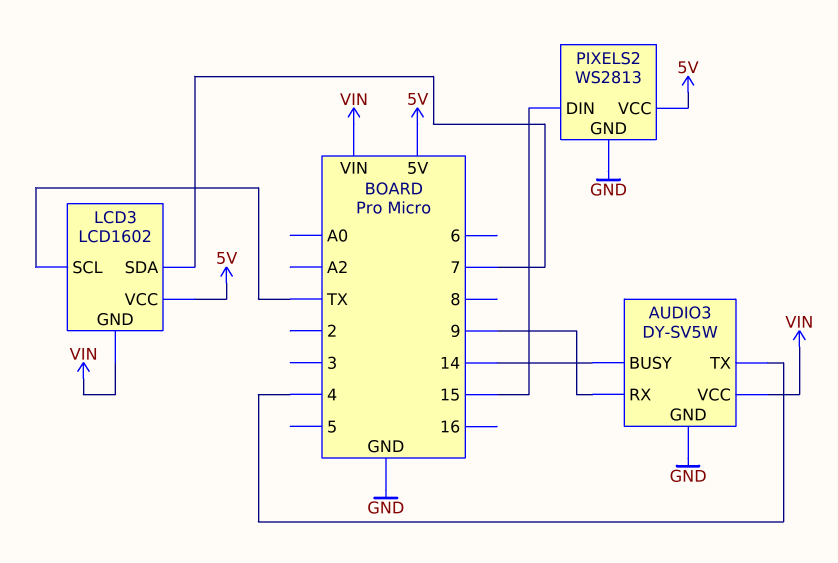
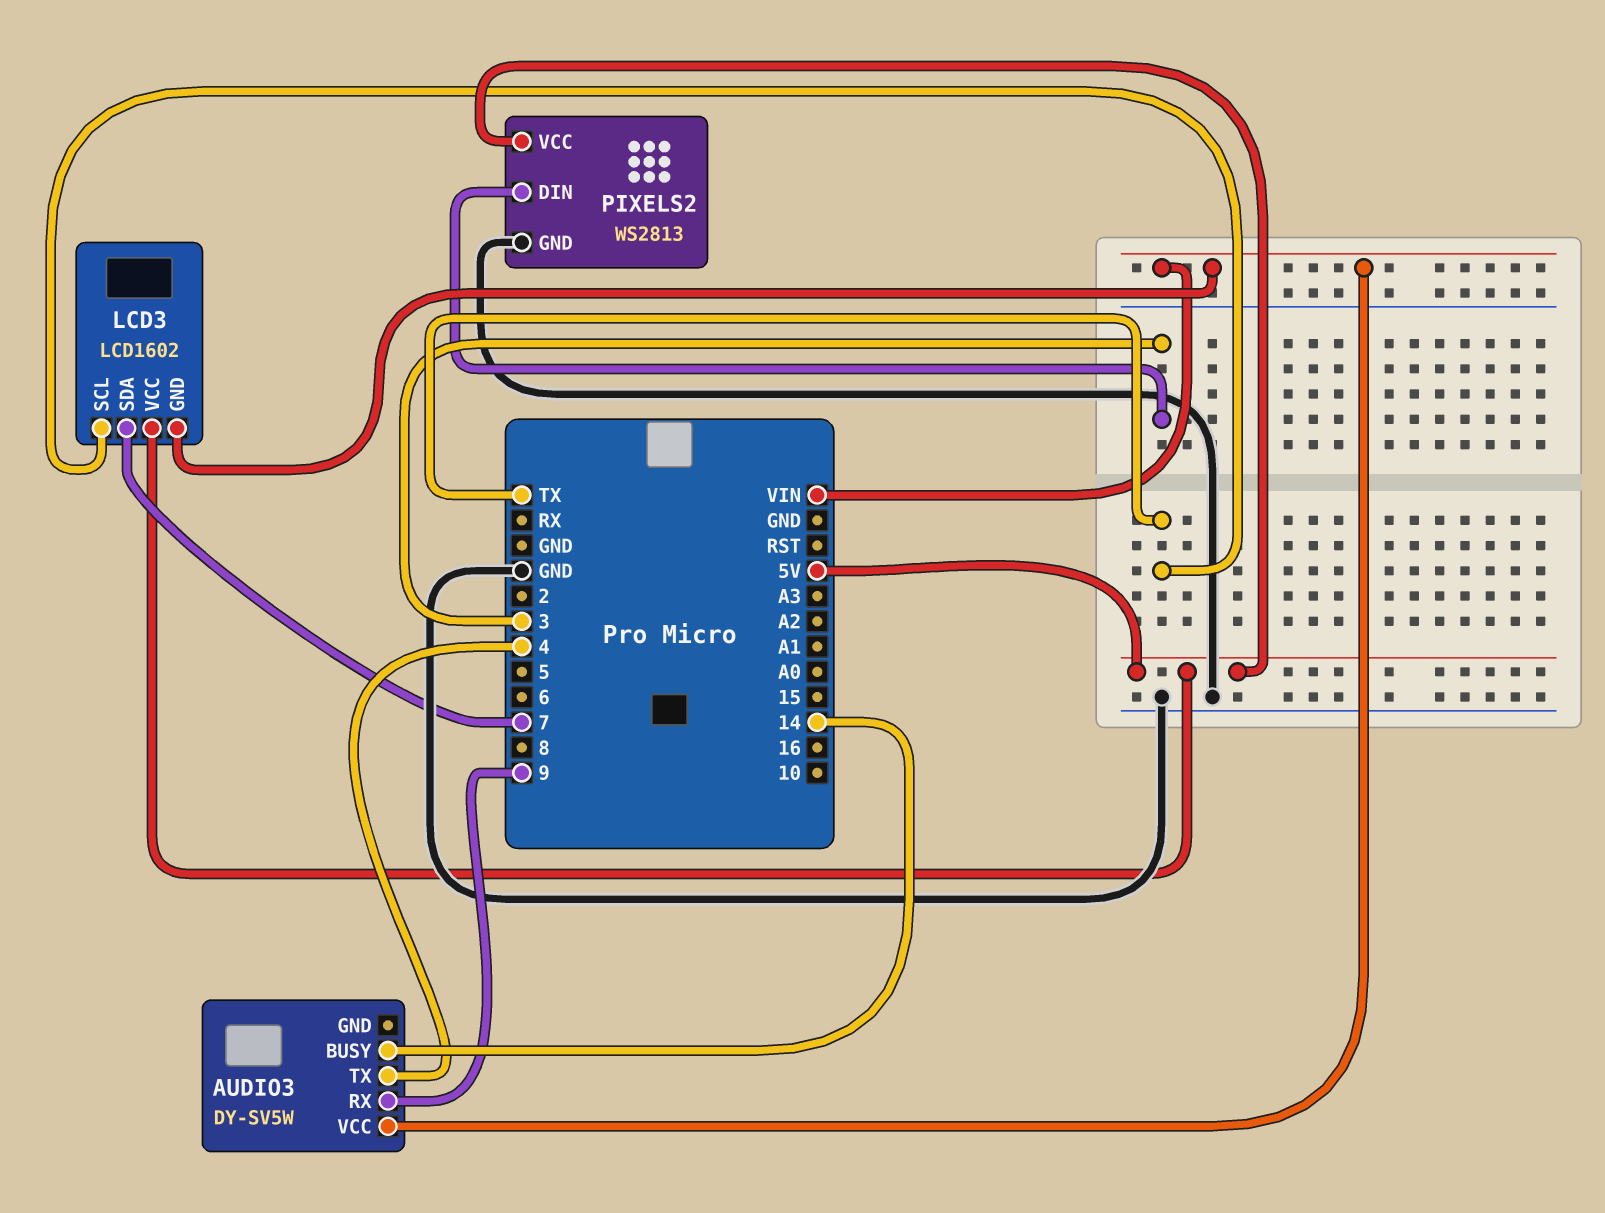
AUDIO3 pin GND: GND -> none
PIXELS2 pin DIN: 15 -> 3

